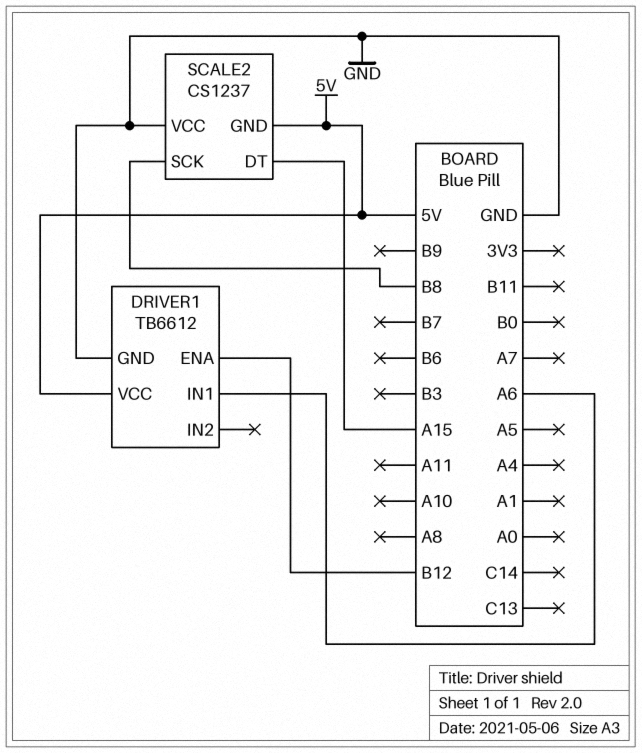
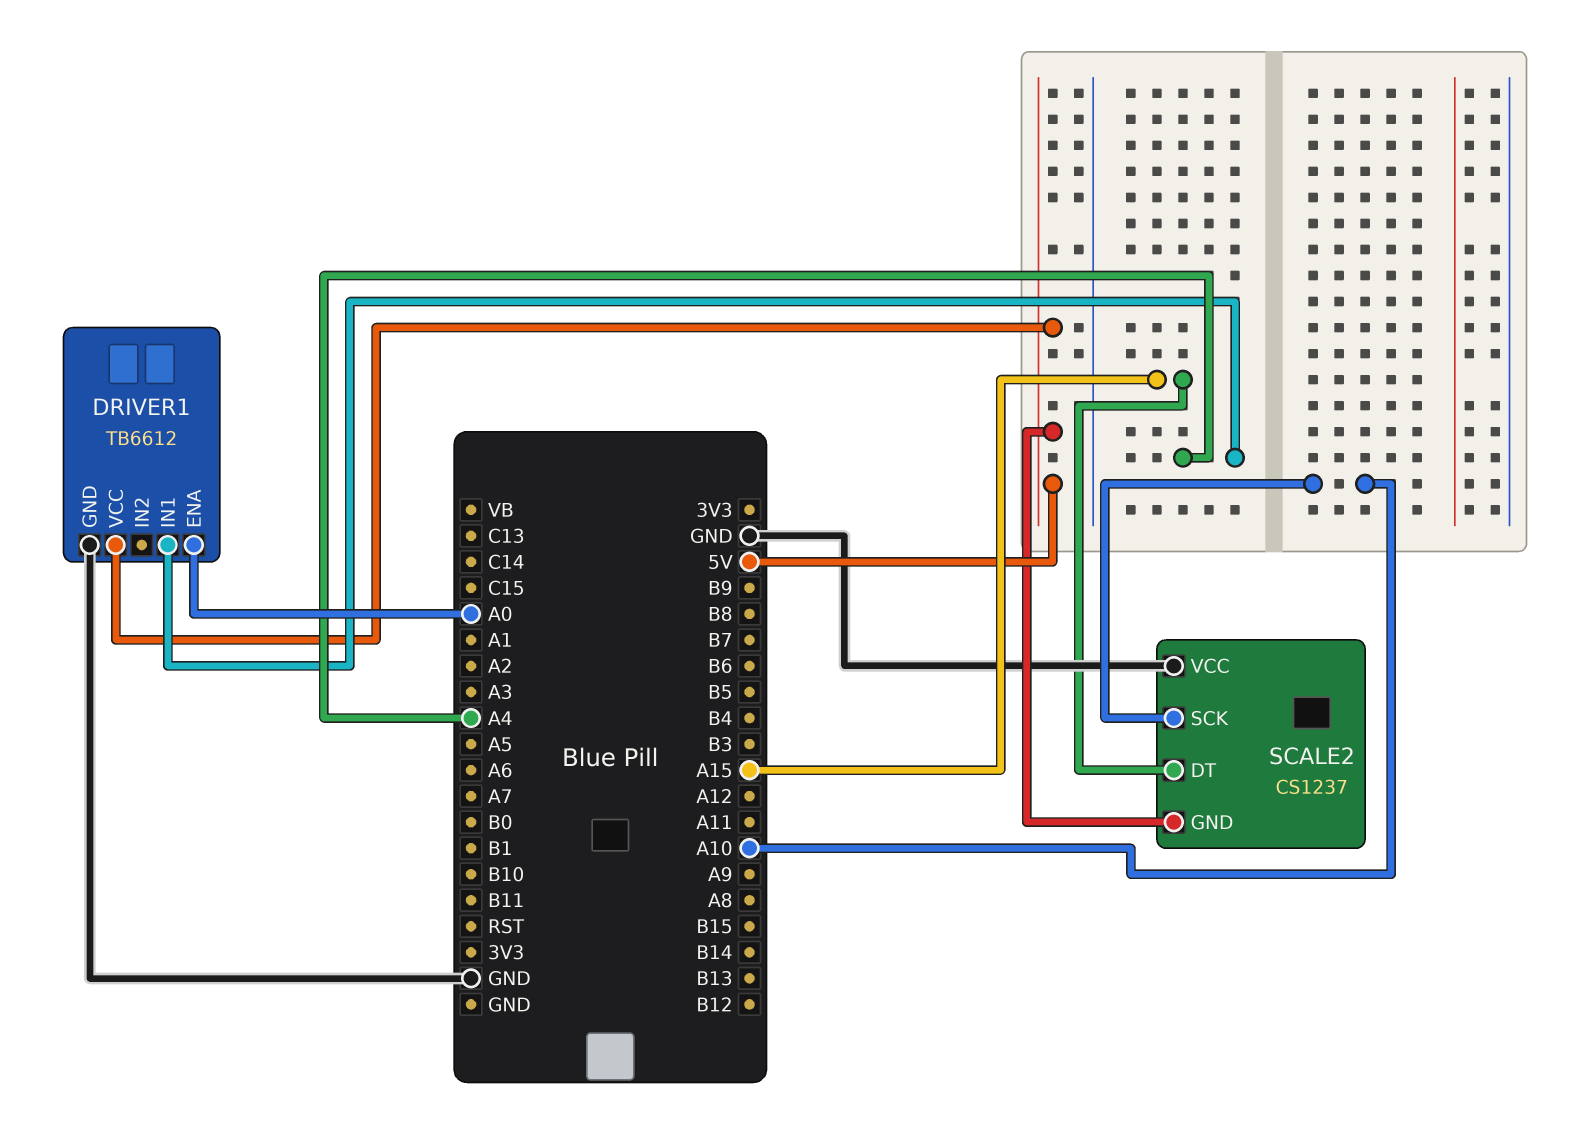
DRIVER1 pin ENA: B12 -> A0
DRIVER1 pin IN1: A6 -> A4
SCALE2 pin SCK: B8 -> A10

